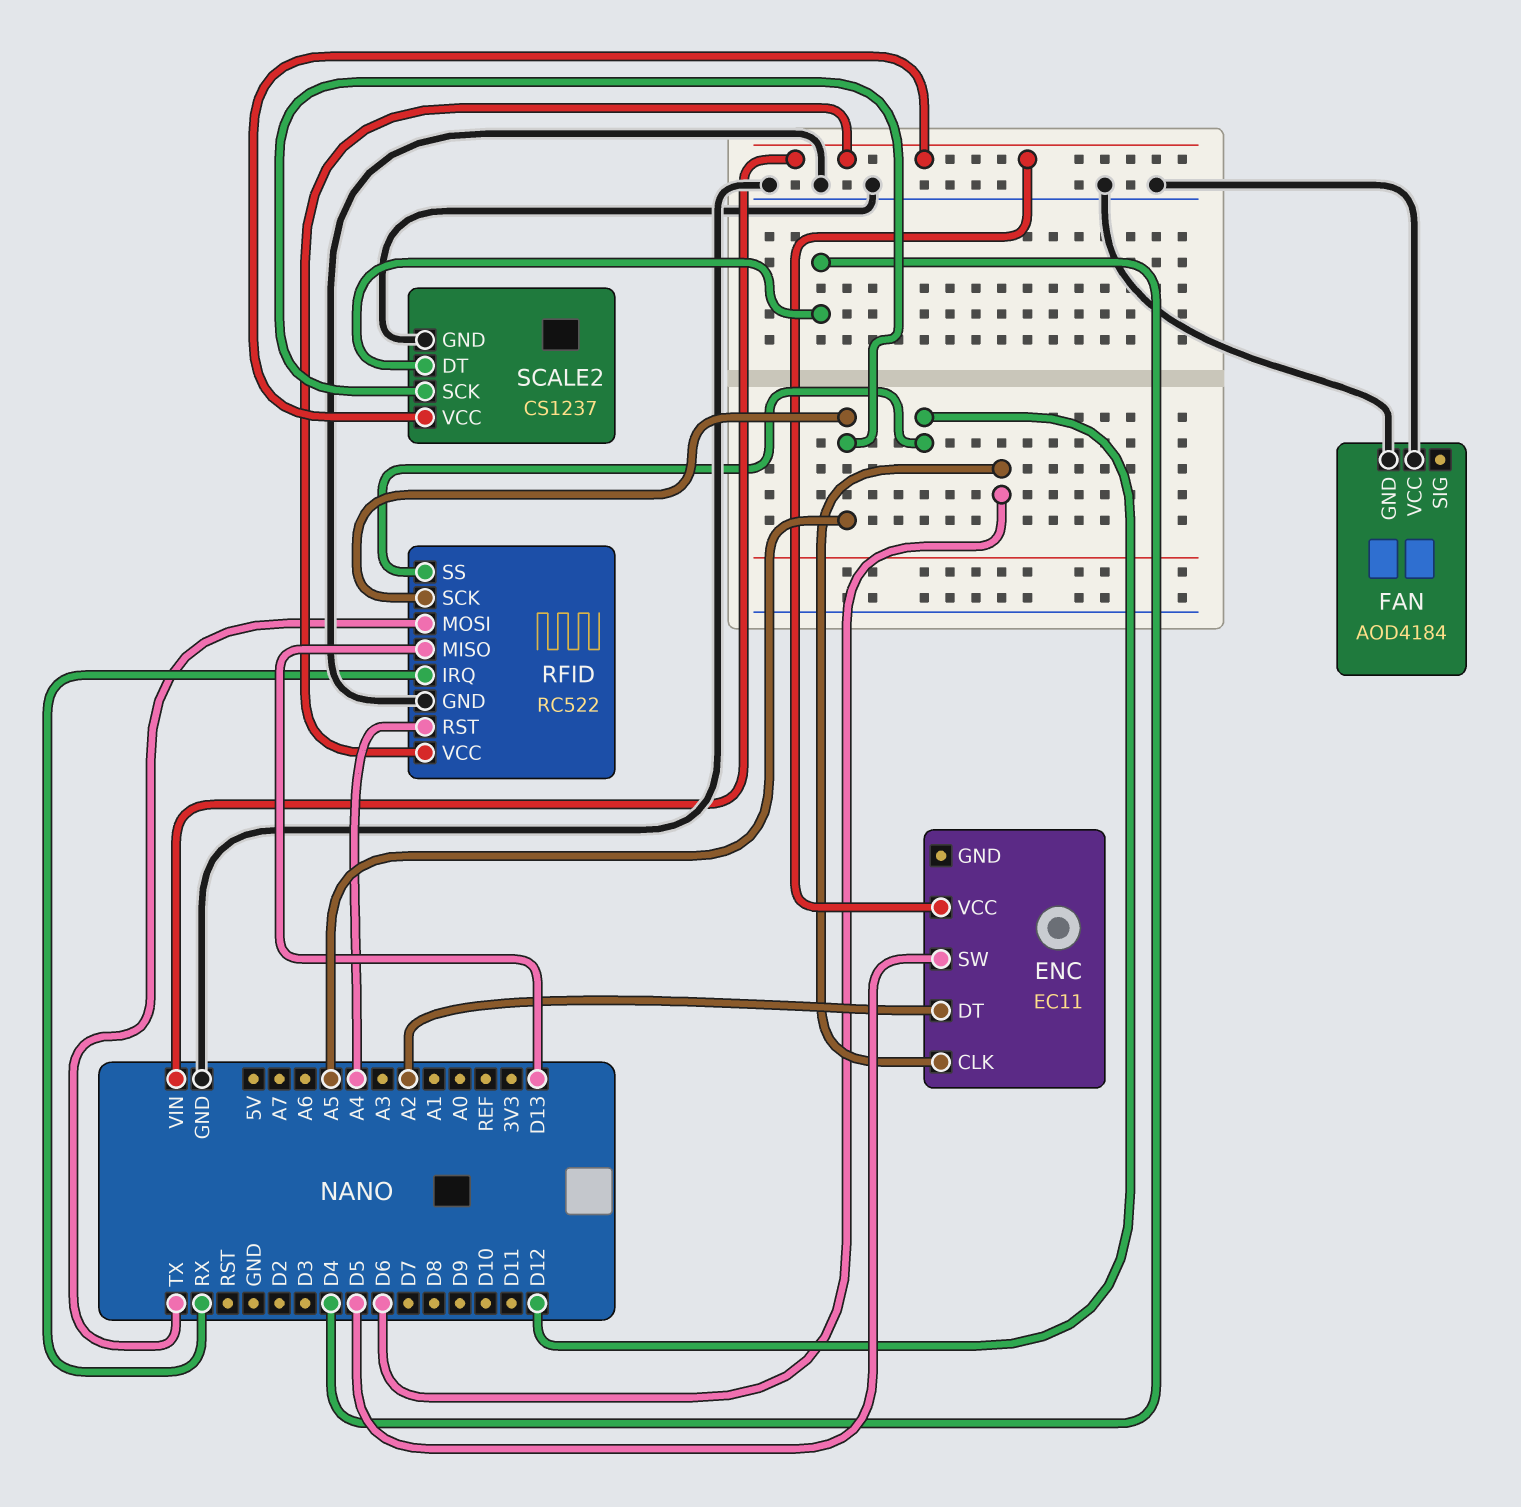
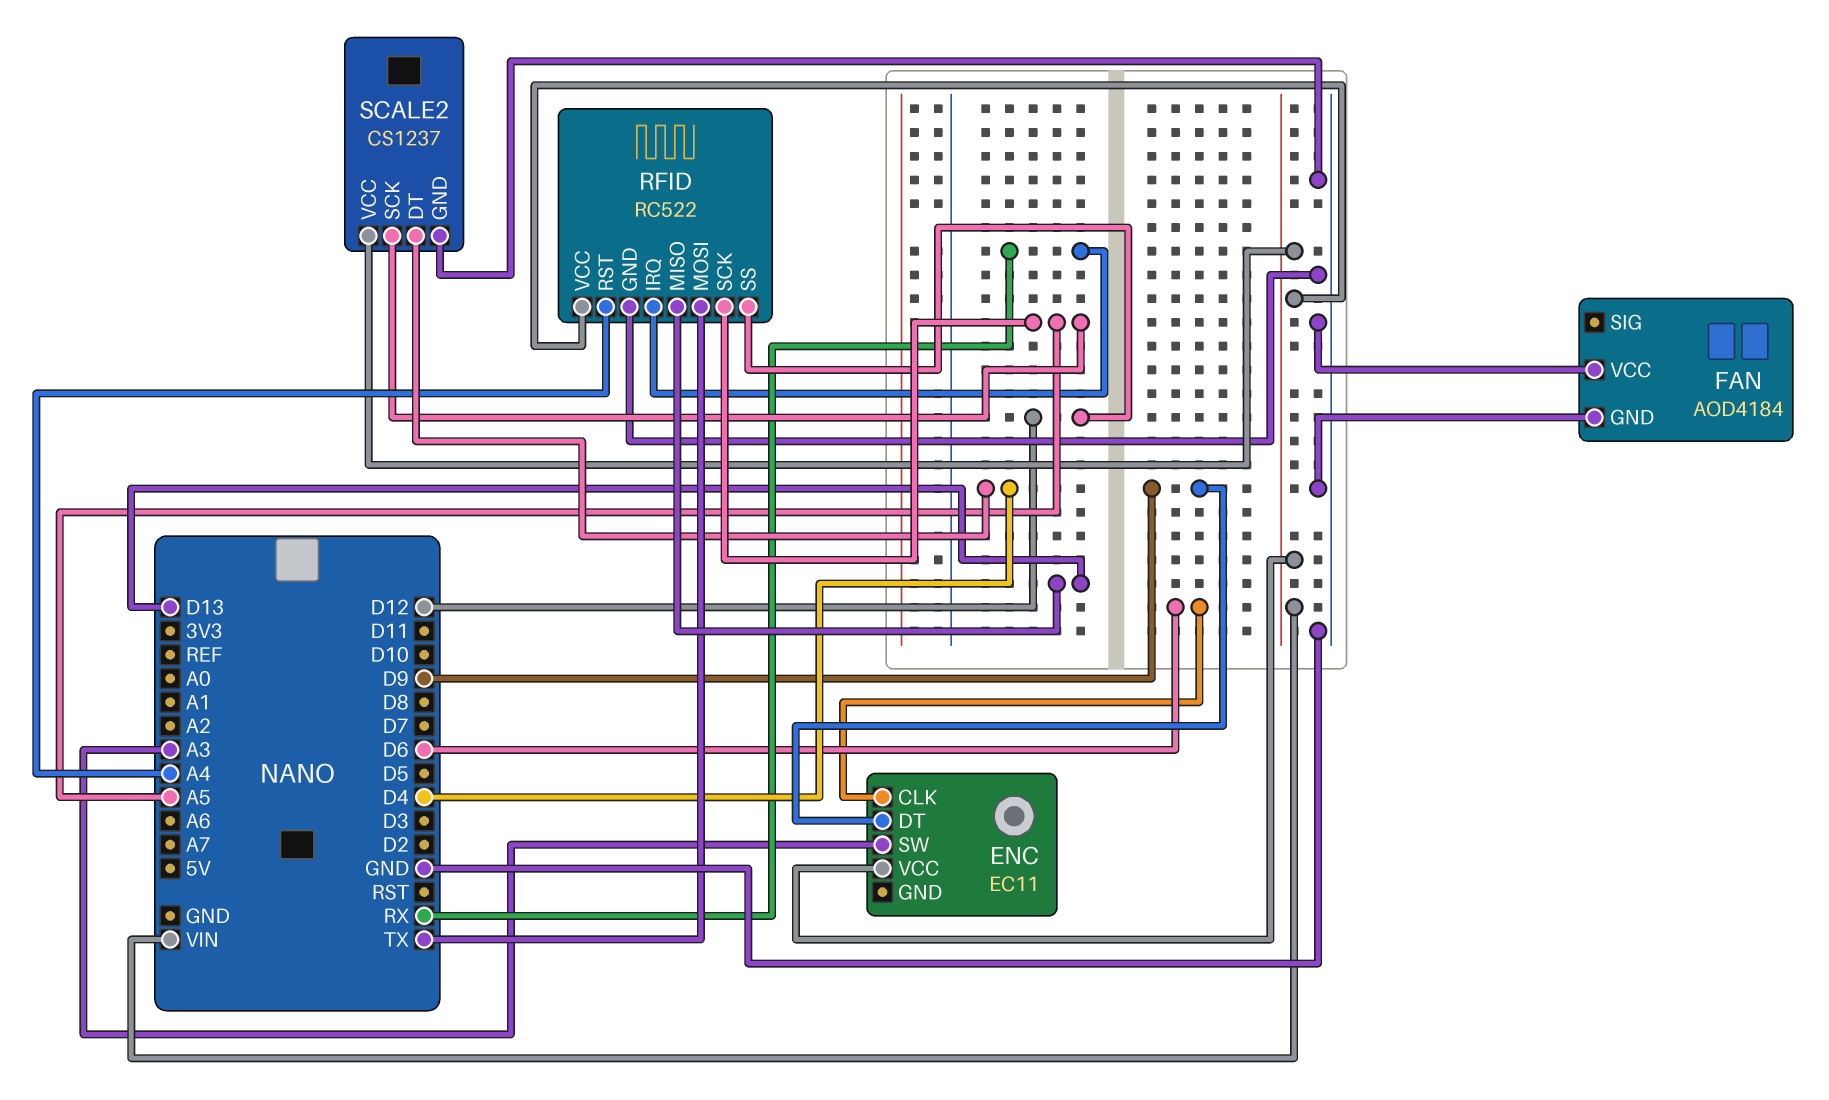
ENC pin DT: A2 -> D9
ENC pin SW: D5 -> A3

